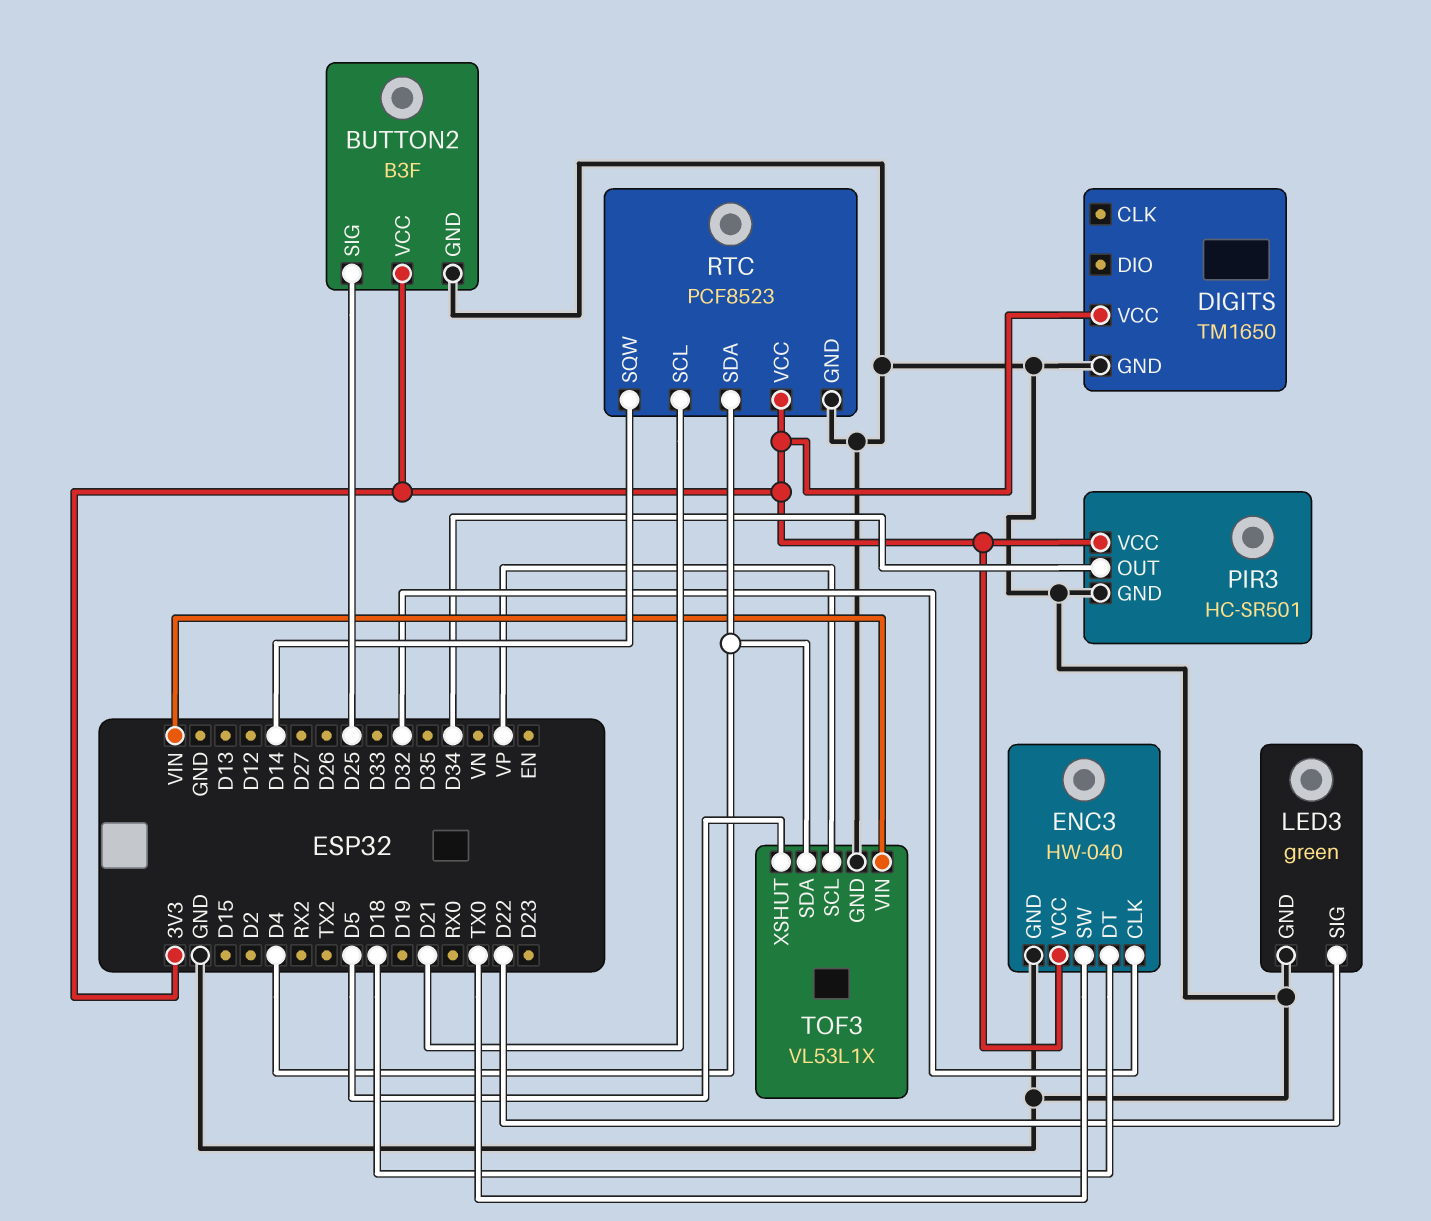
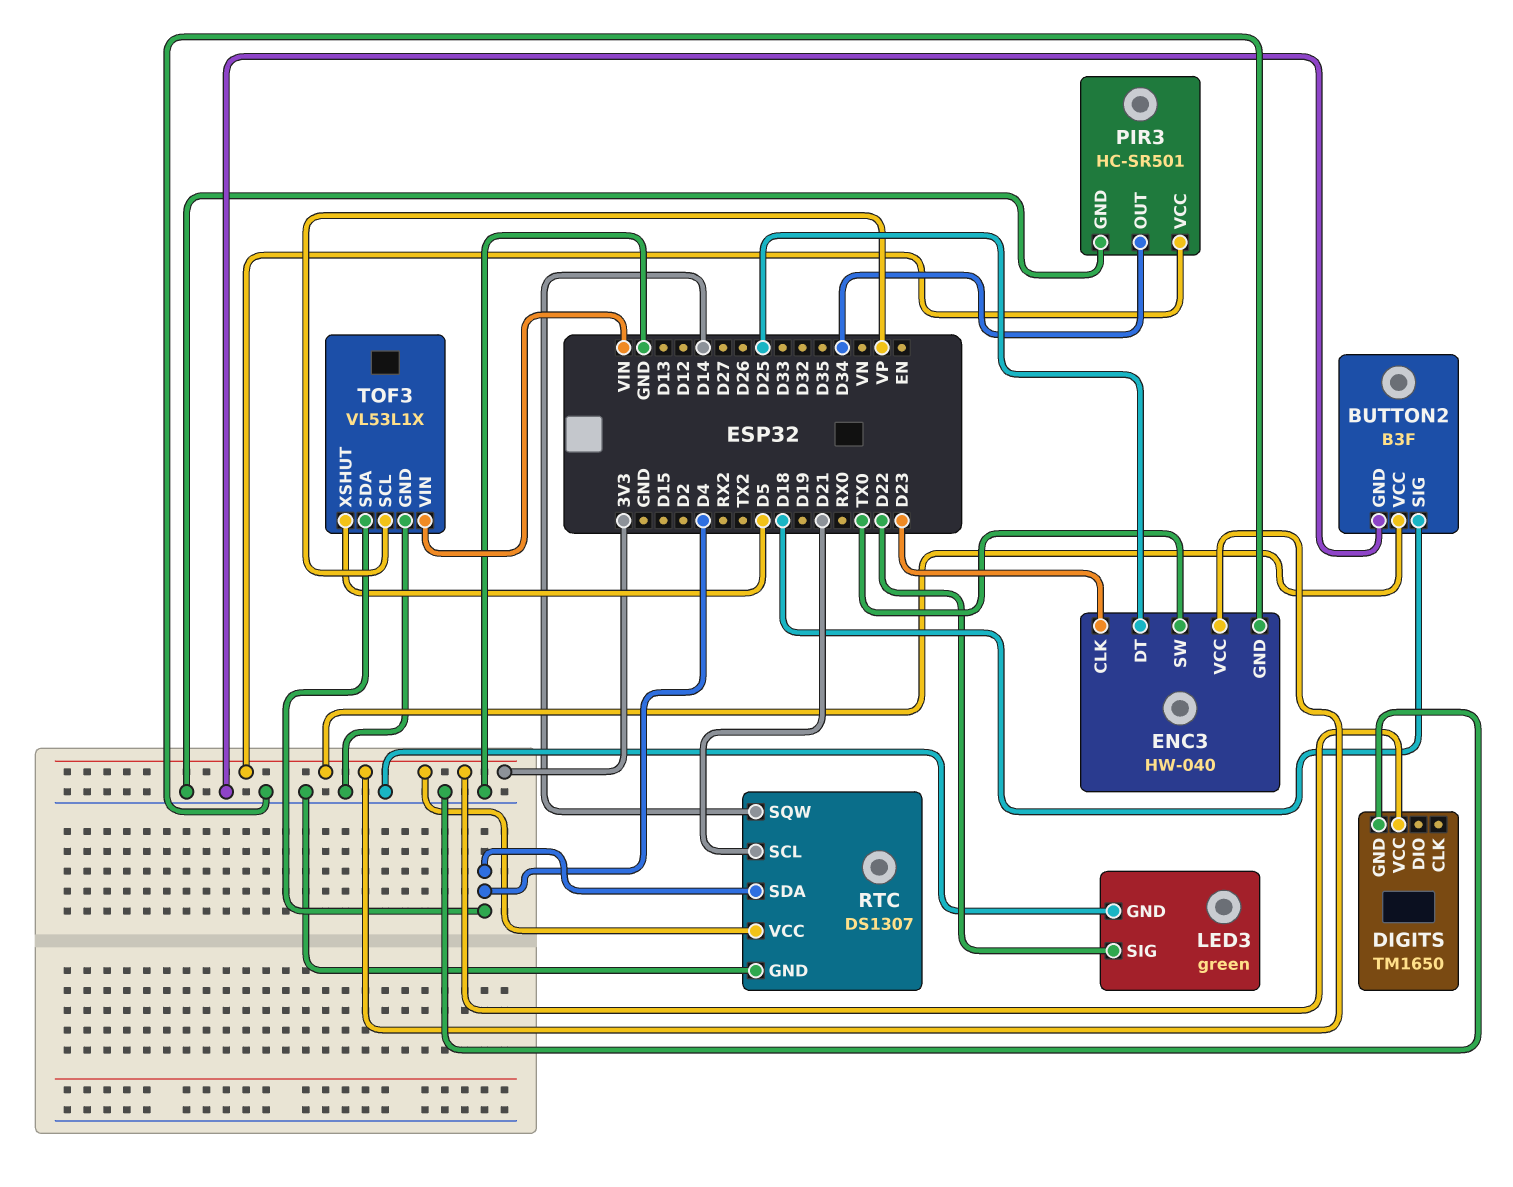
BUTTON2 pin SIG: D25 -> D18
ENC3 pin CLK: D32 -> D23
ENC3 pin DT: D18 -> D25
RTC: PCF8523 -> DS1307

